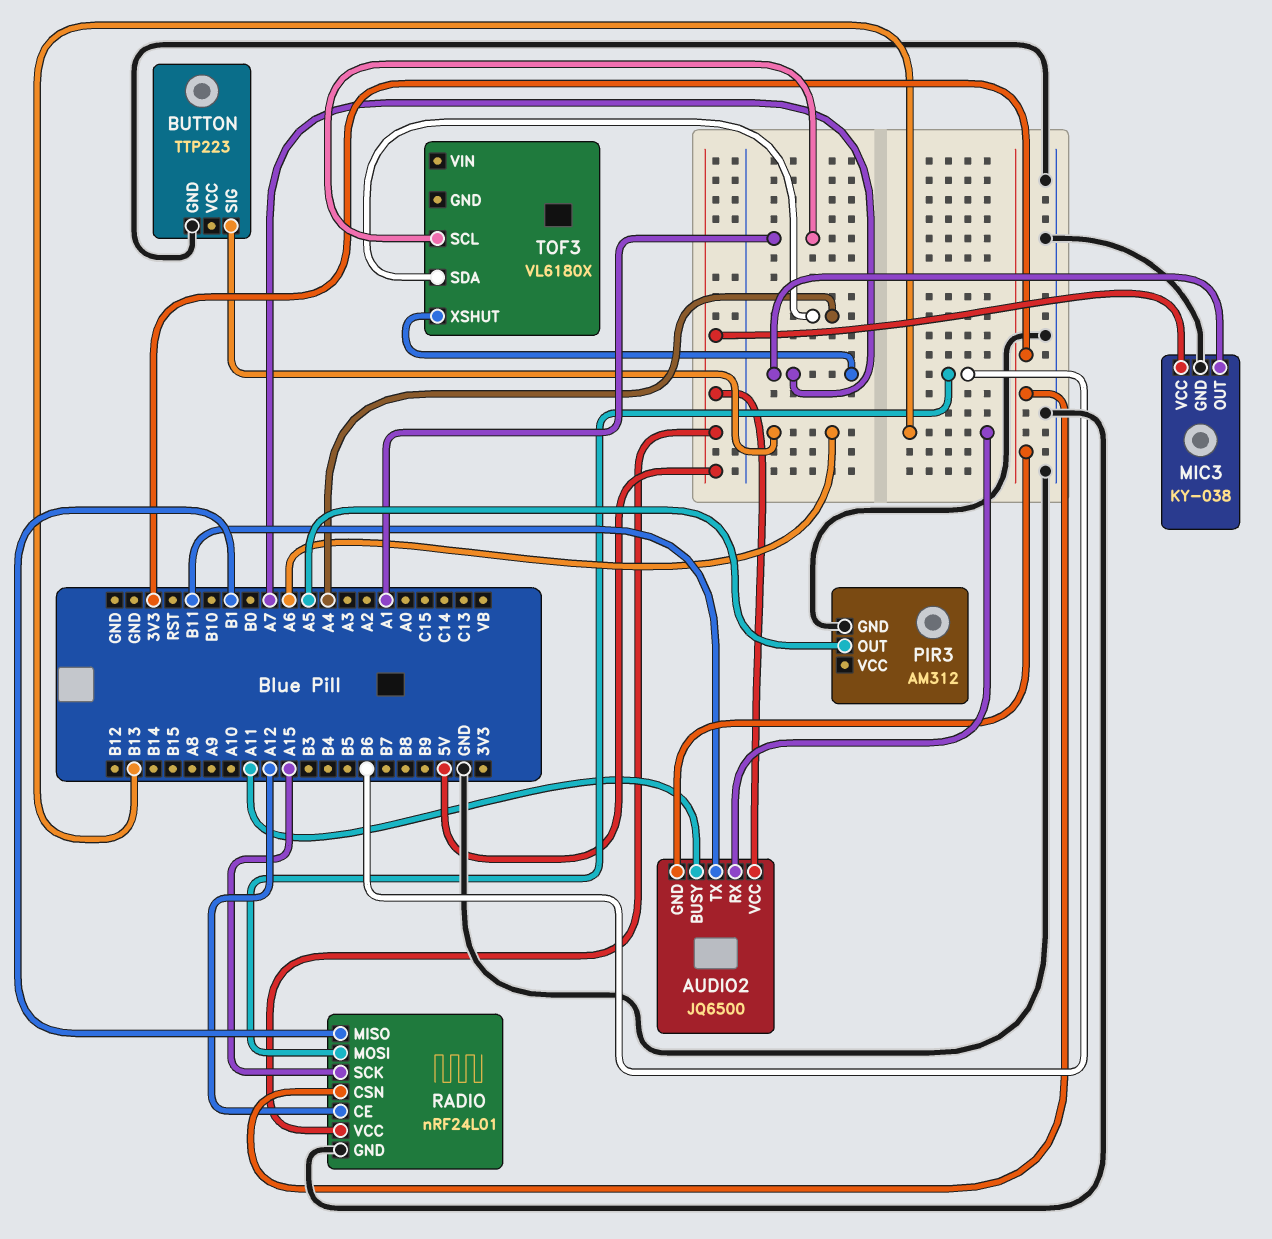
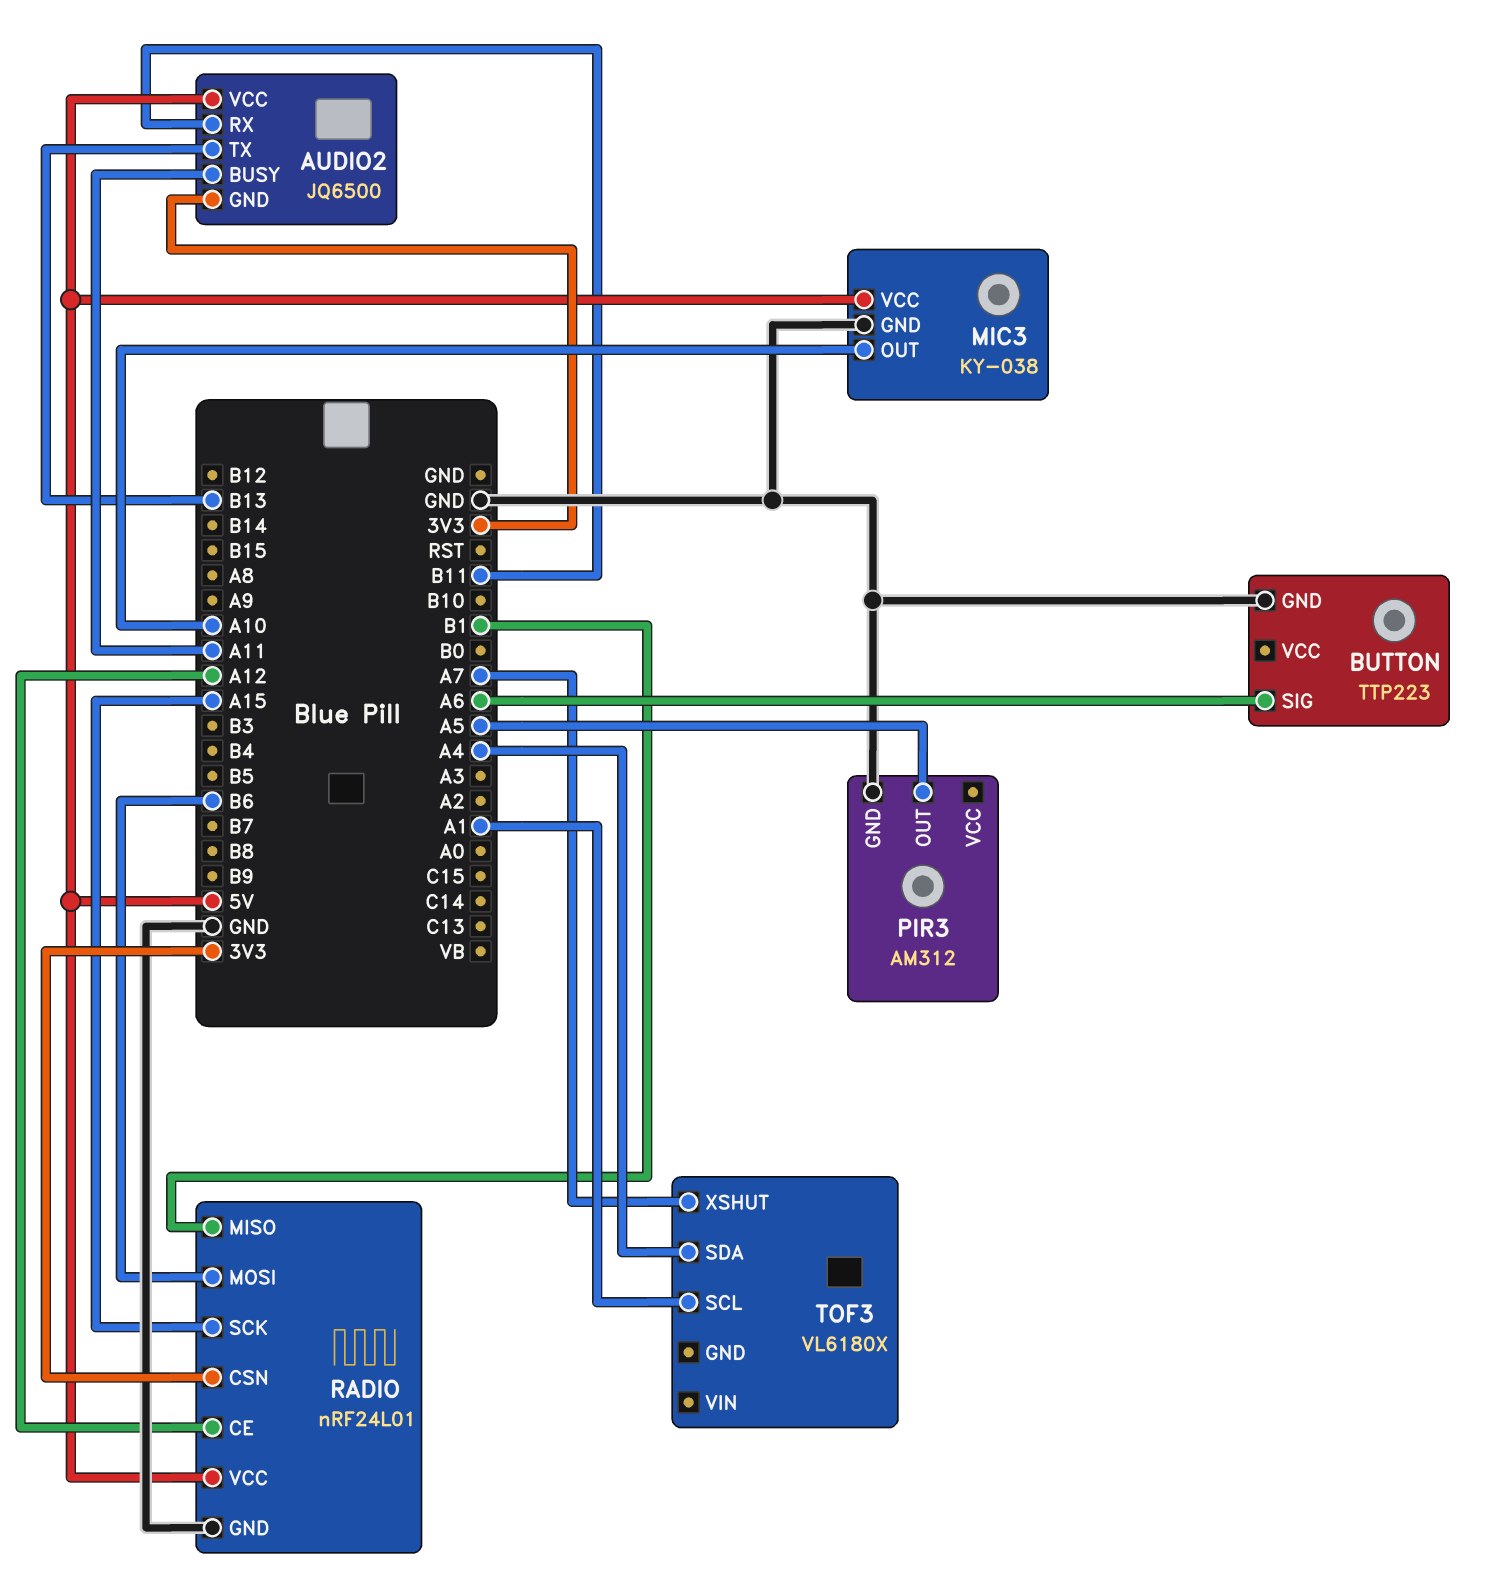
AUDIO2 pin RX: B13 -> B11
AUDIO2 pin TX: B11 -> B13
MIC3 pin OUT: A7 -> A10

